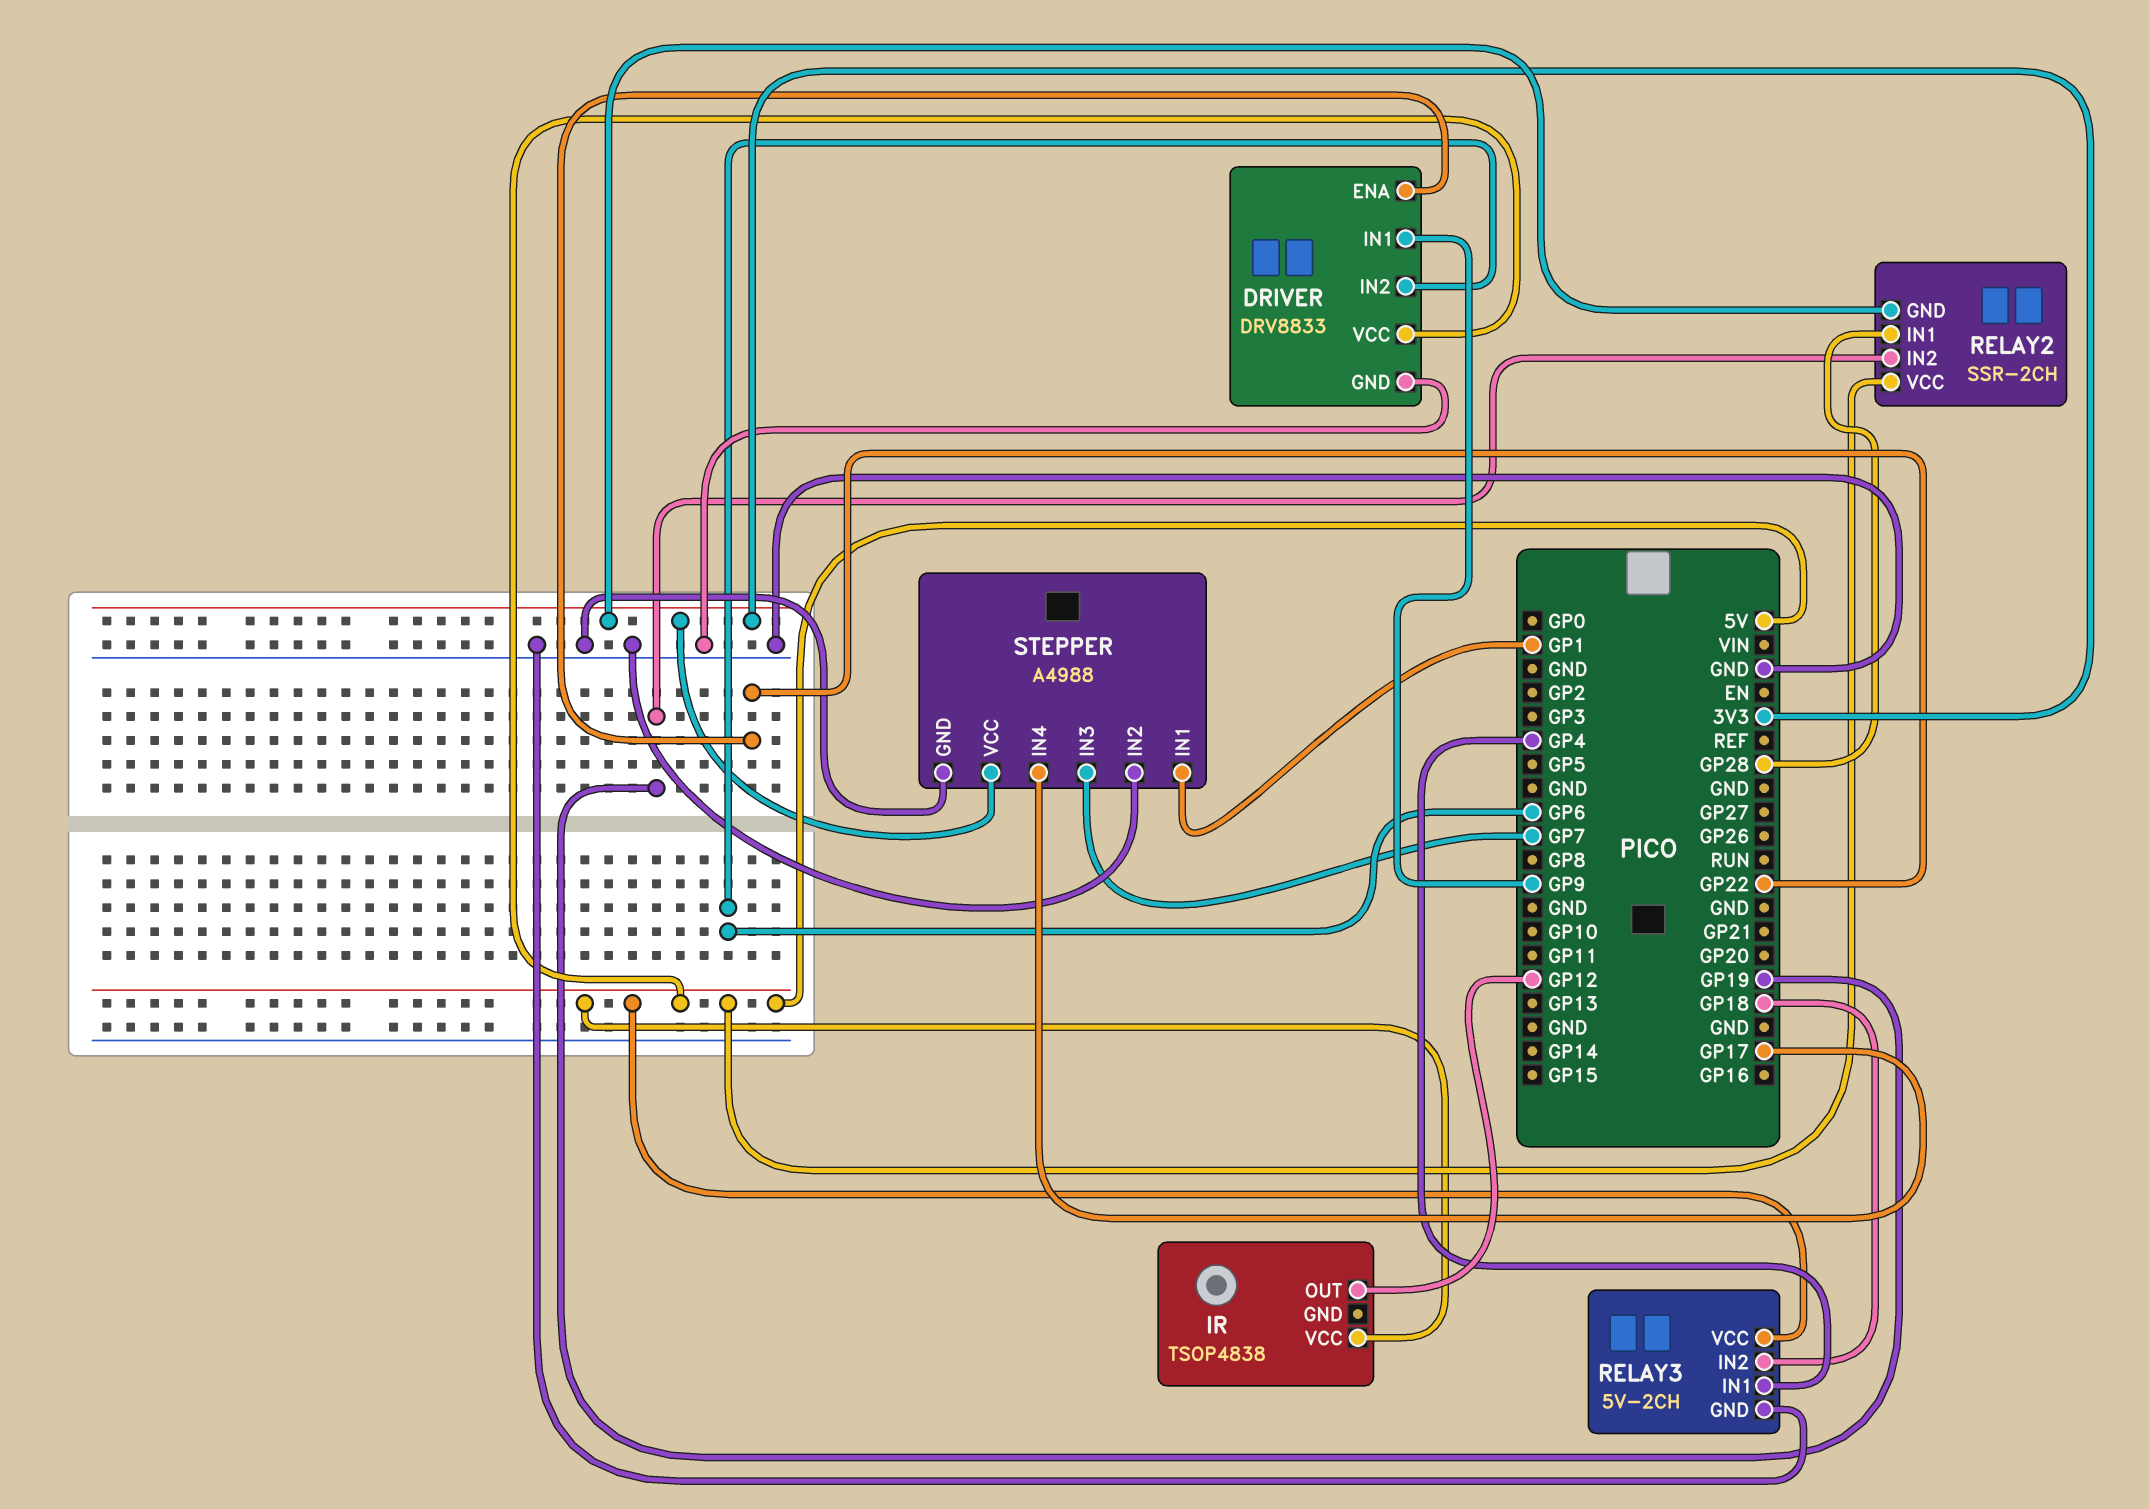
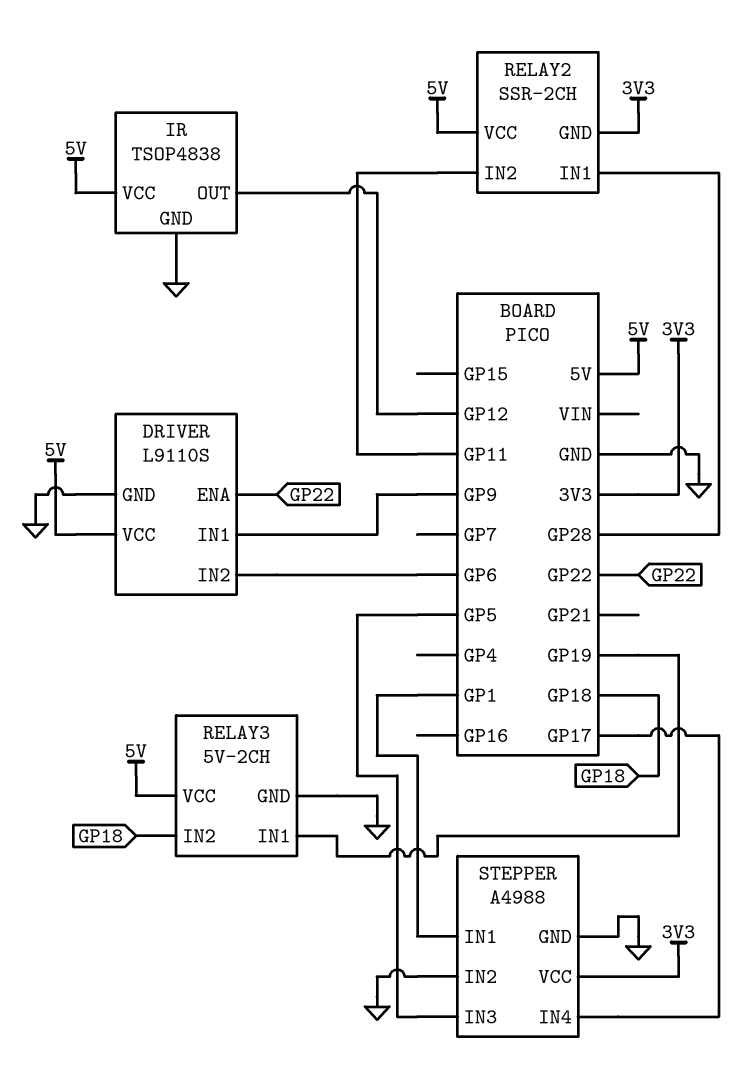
DRIVER: DRV8833 -> L9110S
IR pin GND: none -> GND
RELAY2 pin IN2: GP19 -> GP11
RELAY3 pin IN1: GP4 -> GP19
STEPPER pin IN3: GP7 -> GP5

